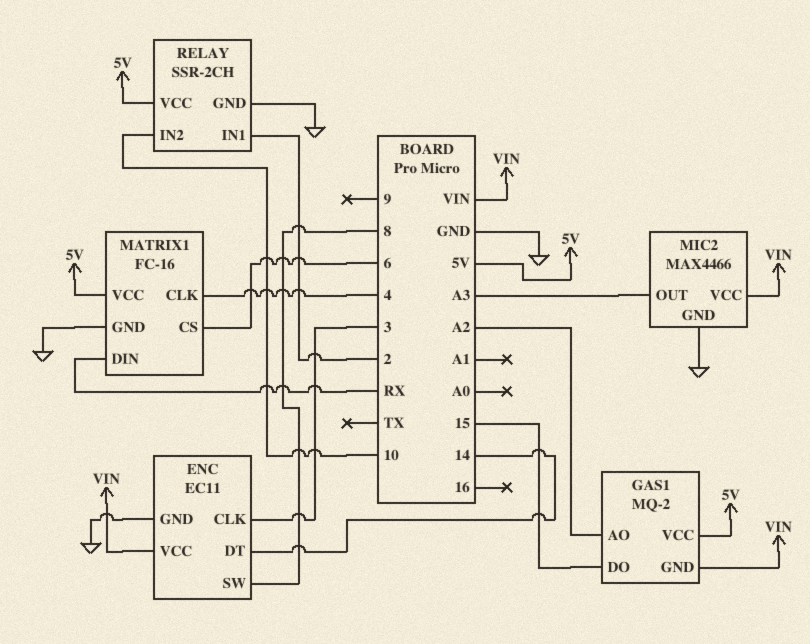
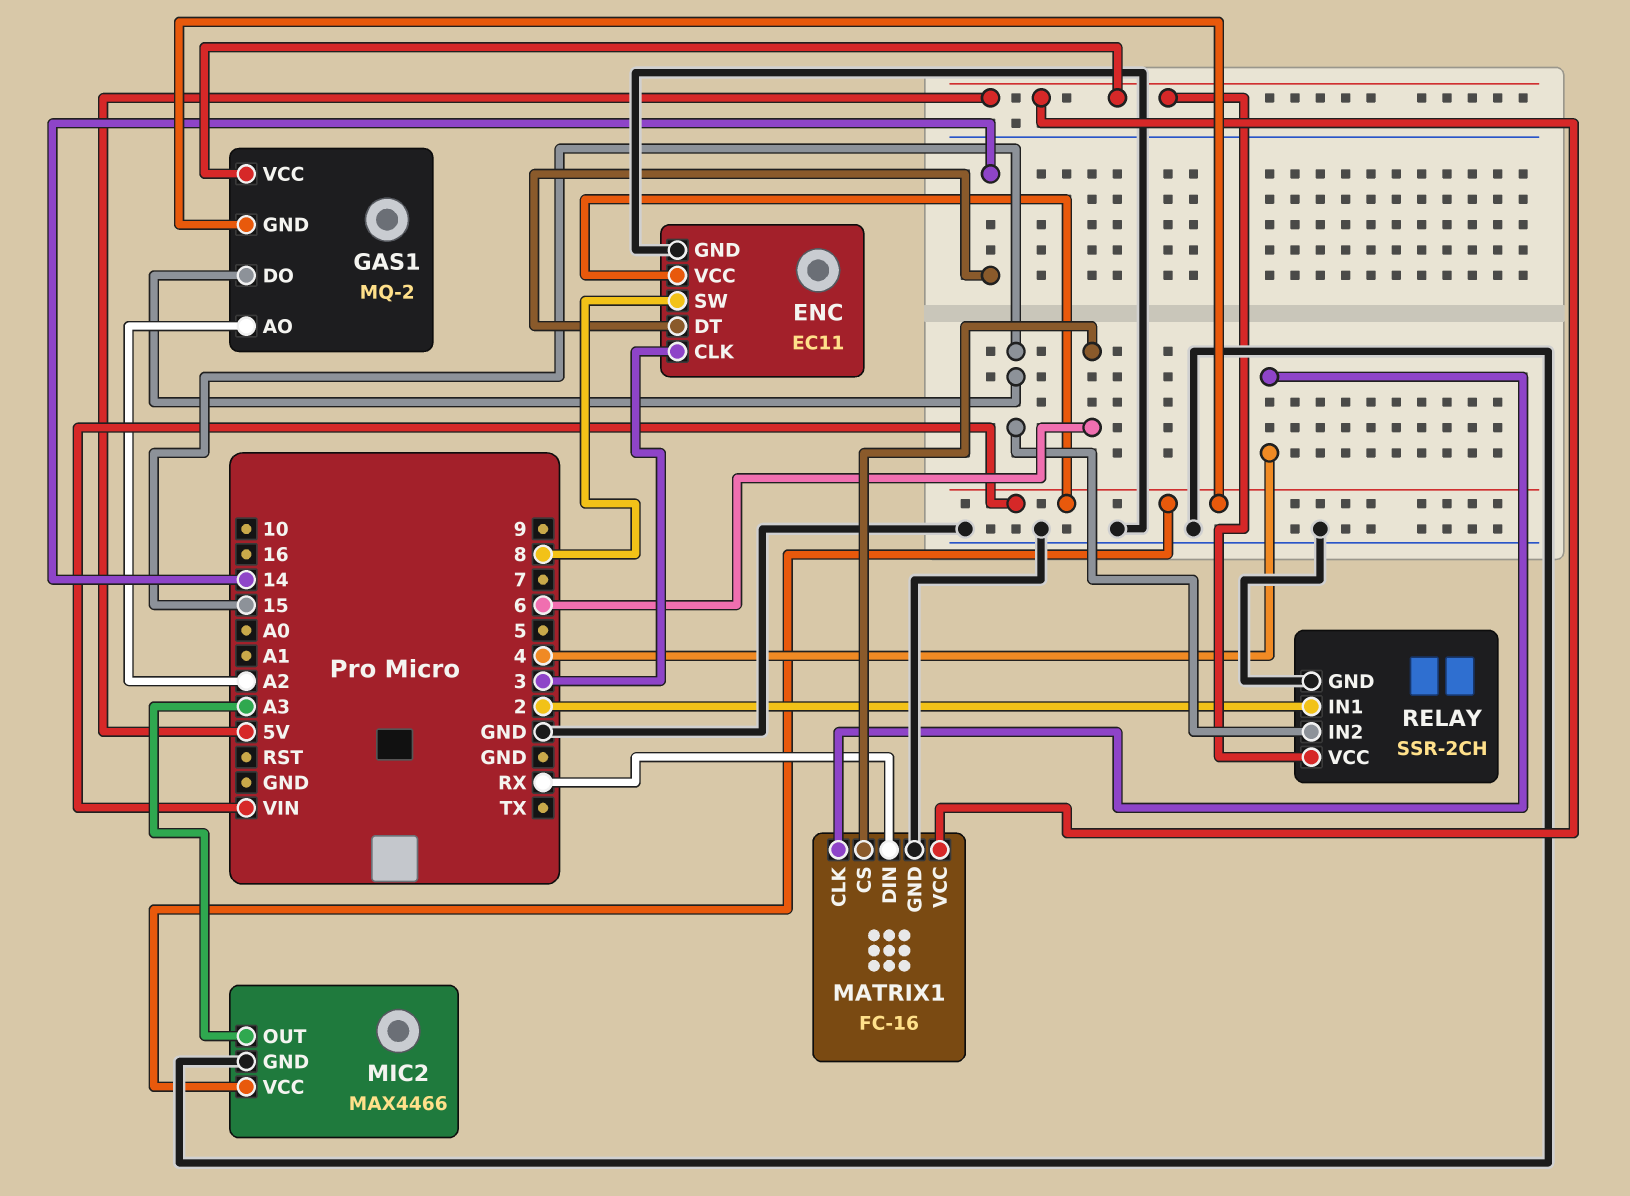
RELAY pin IN2: 10 -> 15

